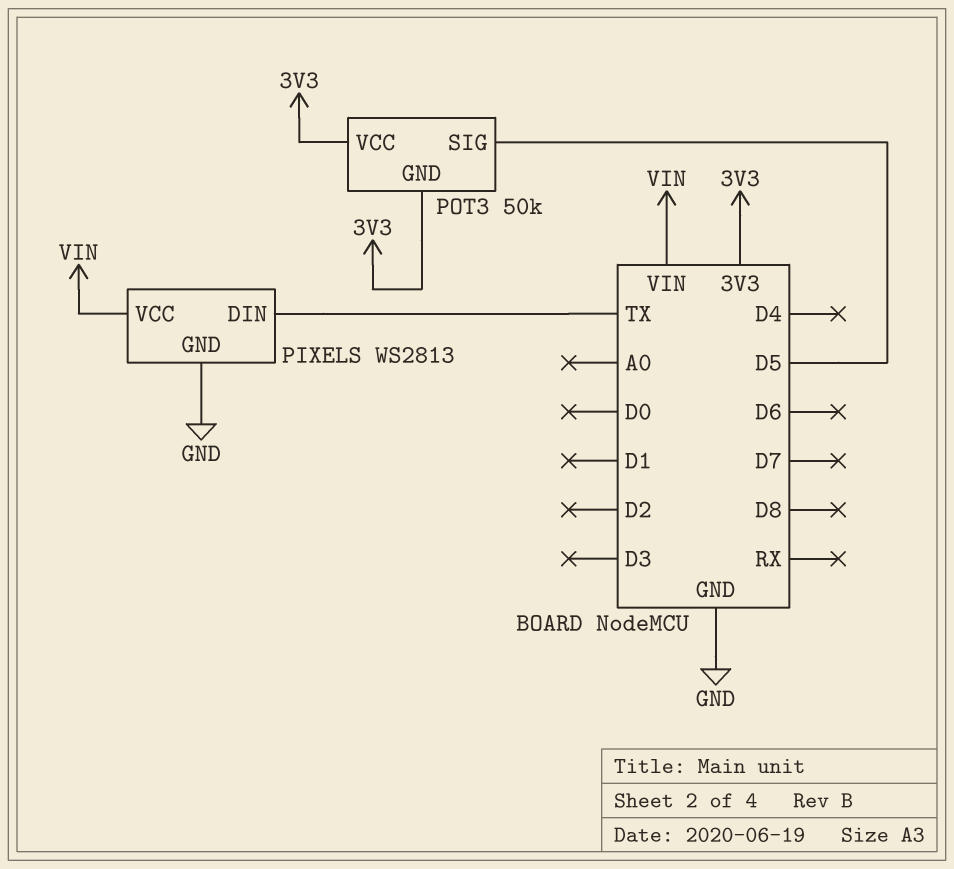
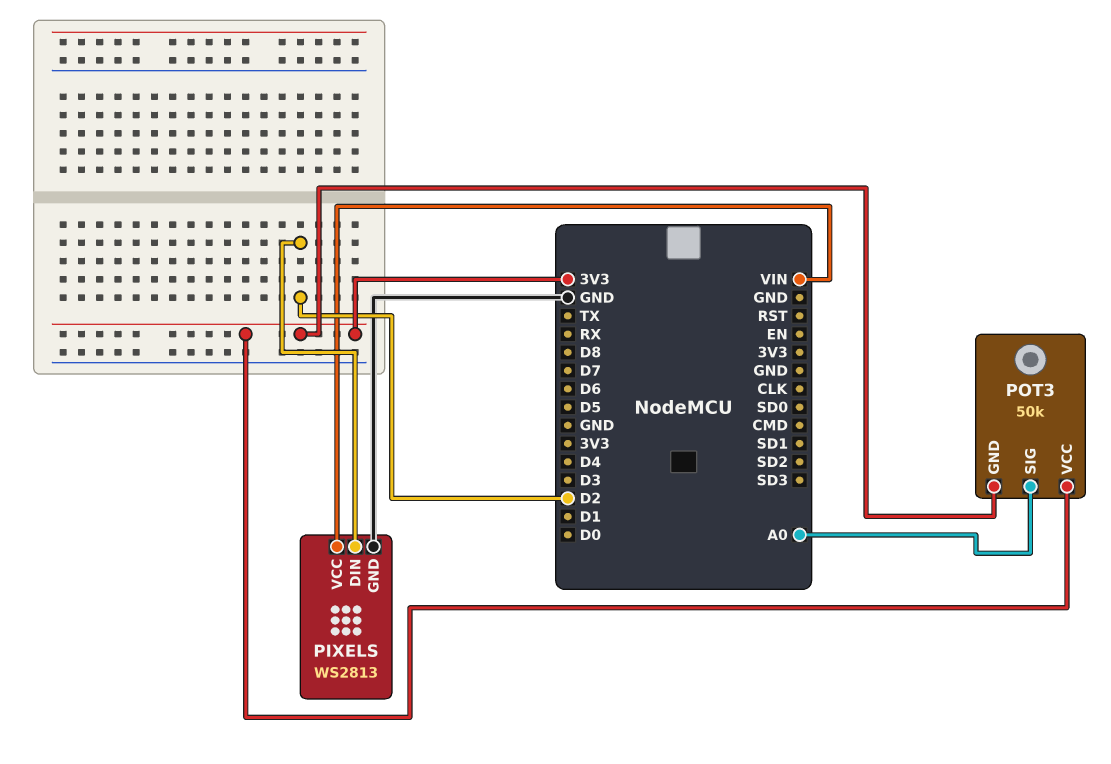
PIXELS pin DIN: TX -> D2
POT3 pin SIG: D5 -> A0

